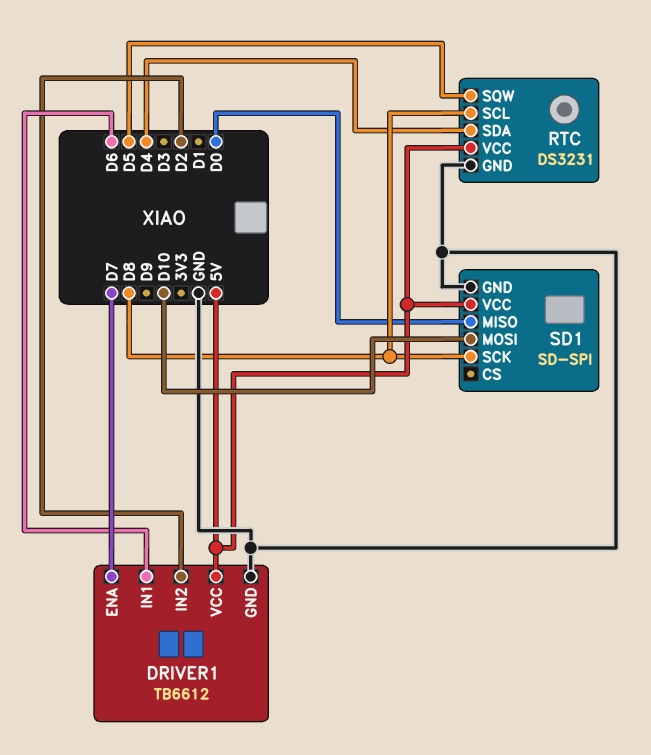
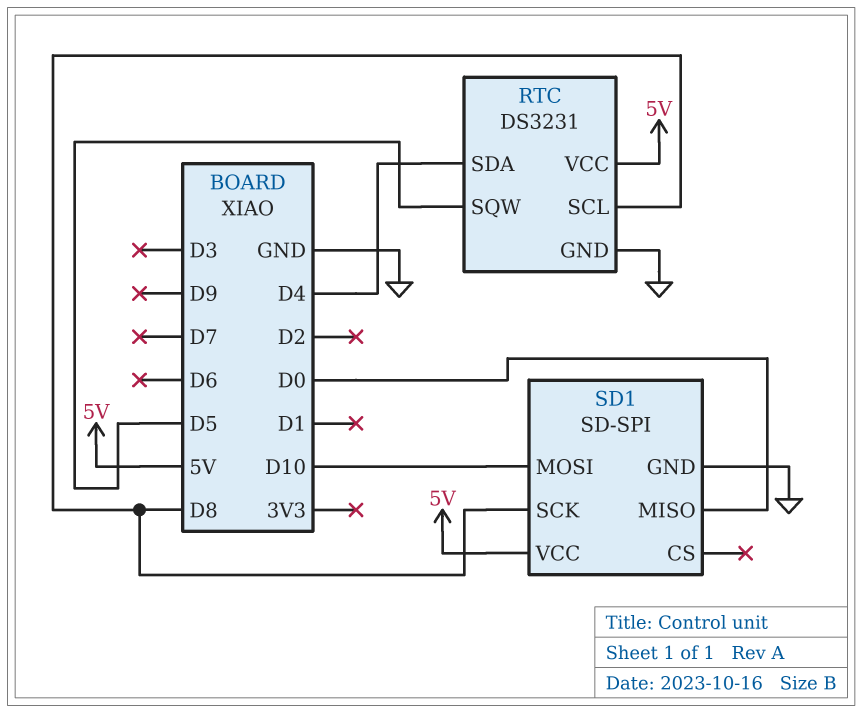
DRIVER1: TB6612 -> none
DRIVER1 pin ENA: D7 -> none
DRIVER1 pin GND: GND -> none
DRIVER1 pin IN1: D6 -> none
DRIVER1 pin IN2: D2 -> none
DRIVER1 pin VCC: 5V -> none

